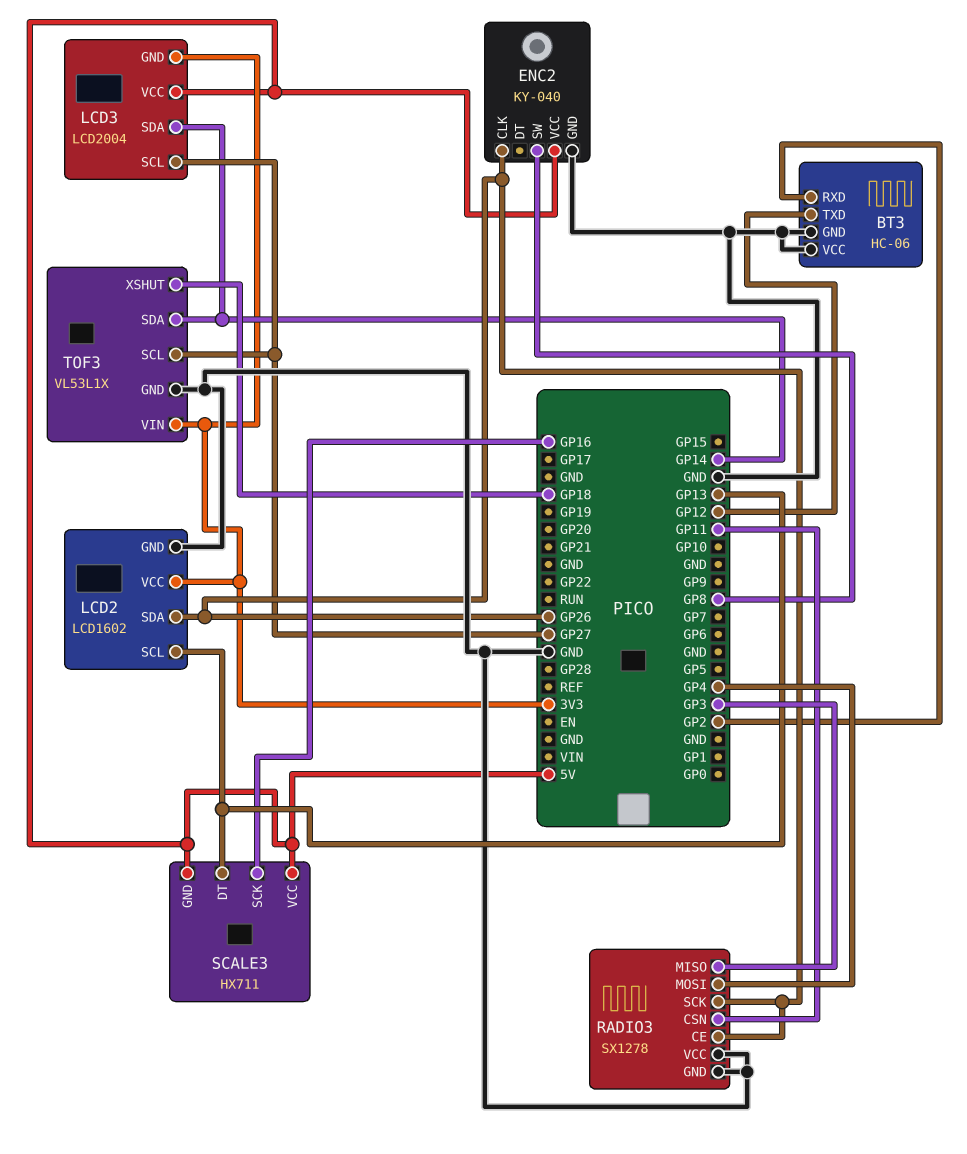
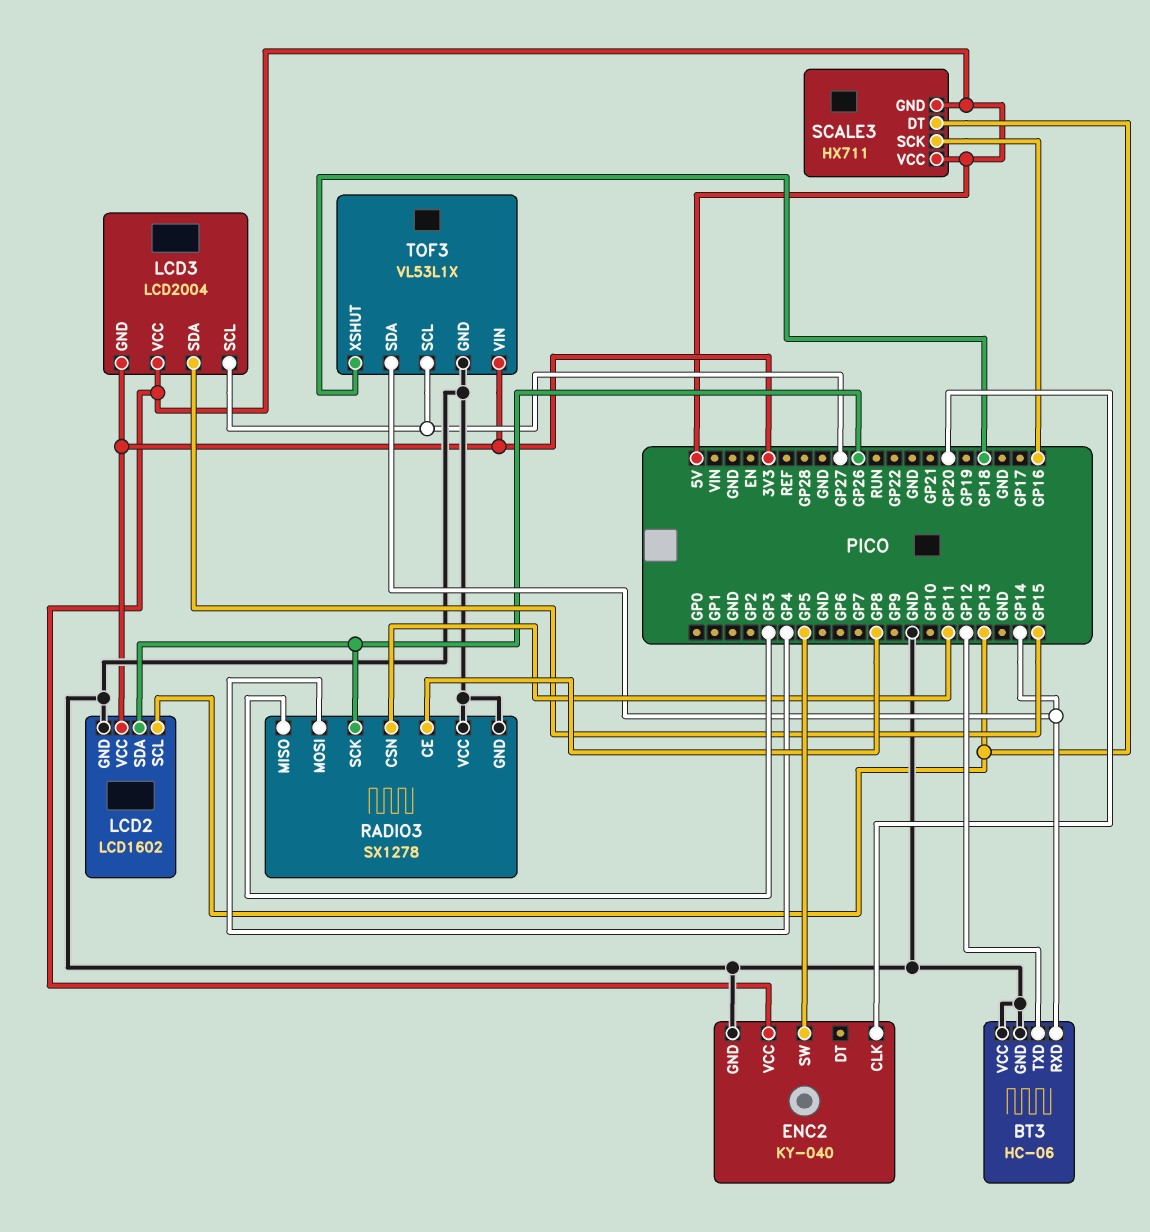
BT3 pin RXD: GP2 -> GP14
ENC2 pin CLK: GP26 -> GP20
ENC2 pin SW: GP8 -> GP5
LCD3 pin SDA: GP14 -> GP15
RADIO3 pin CE: GP26 -> GP8

